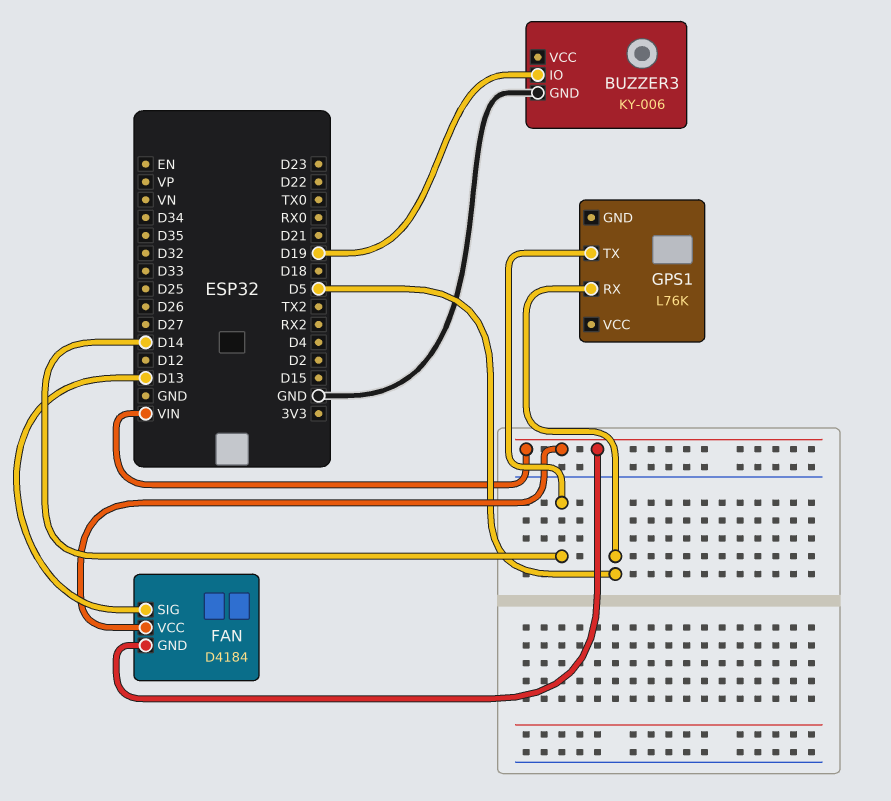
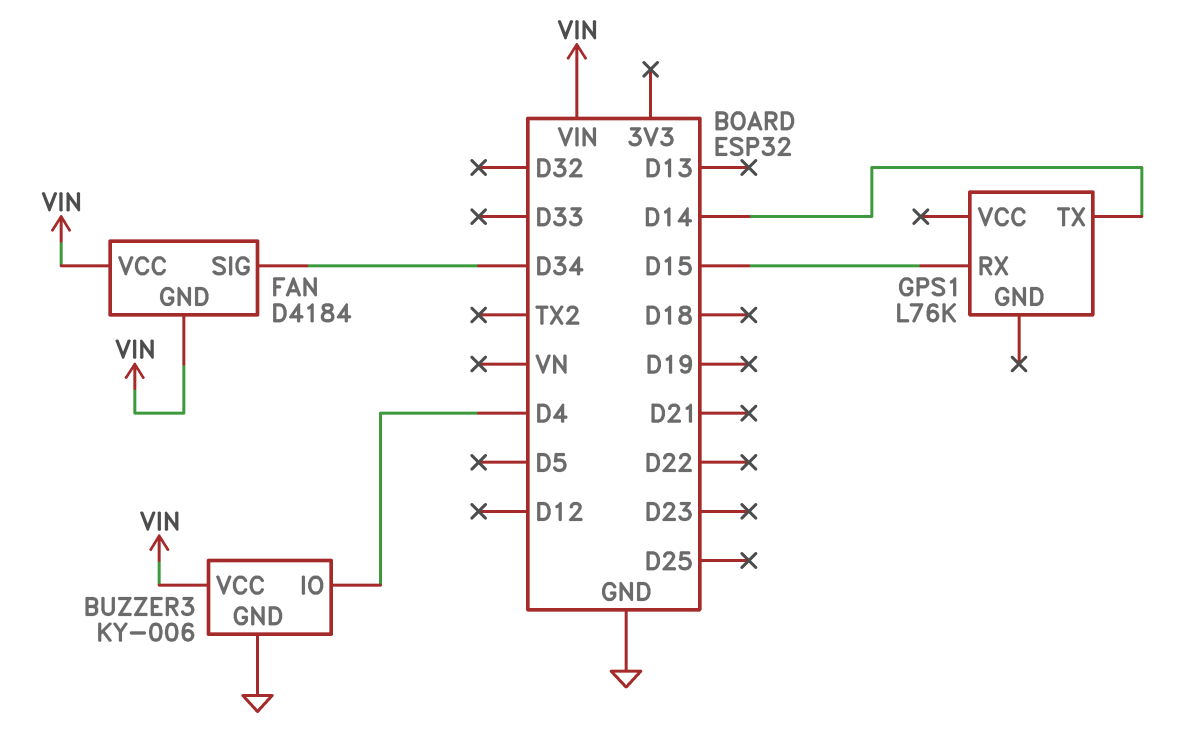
BUZZER3 pin IO: D19 -> D4
BUZZER3 pin VCC: none -> VIN
FAN pin SIG: D13 -> D34
GPS1 pin RX: D5 -> D15

